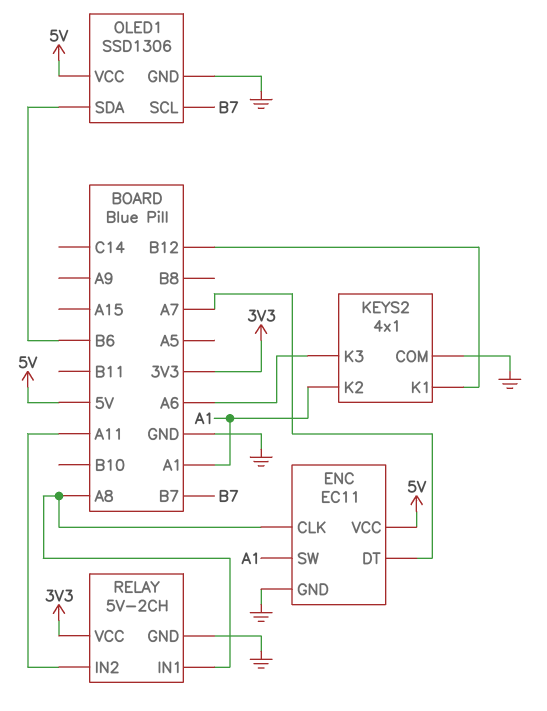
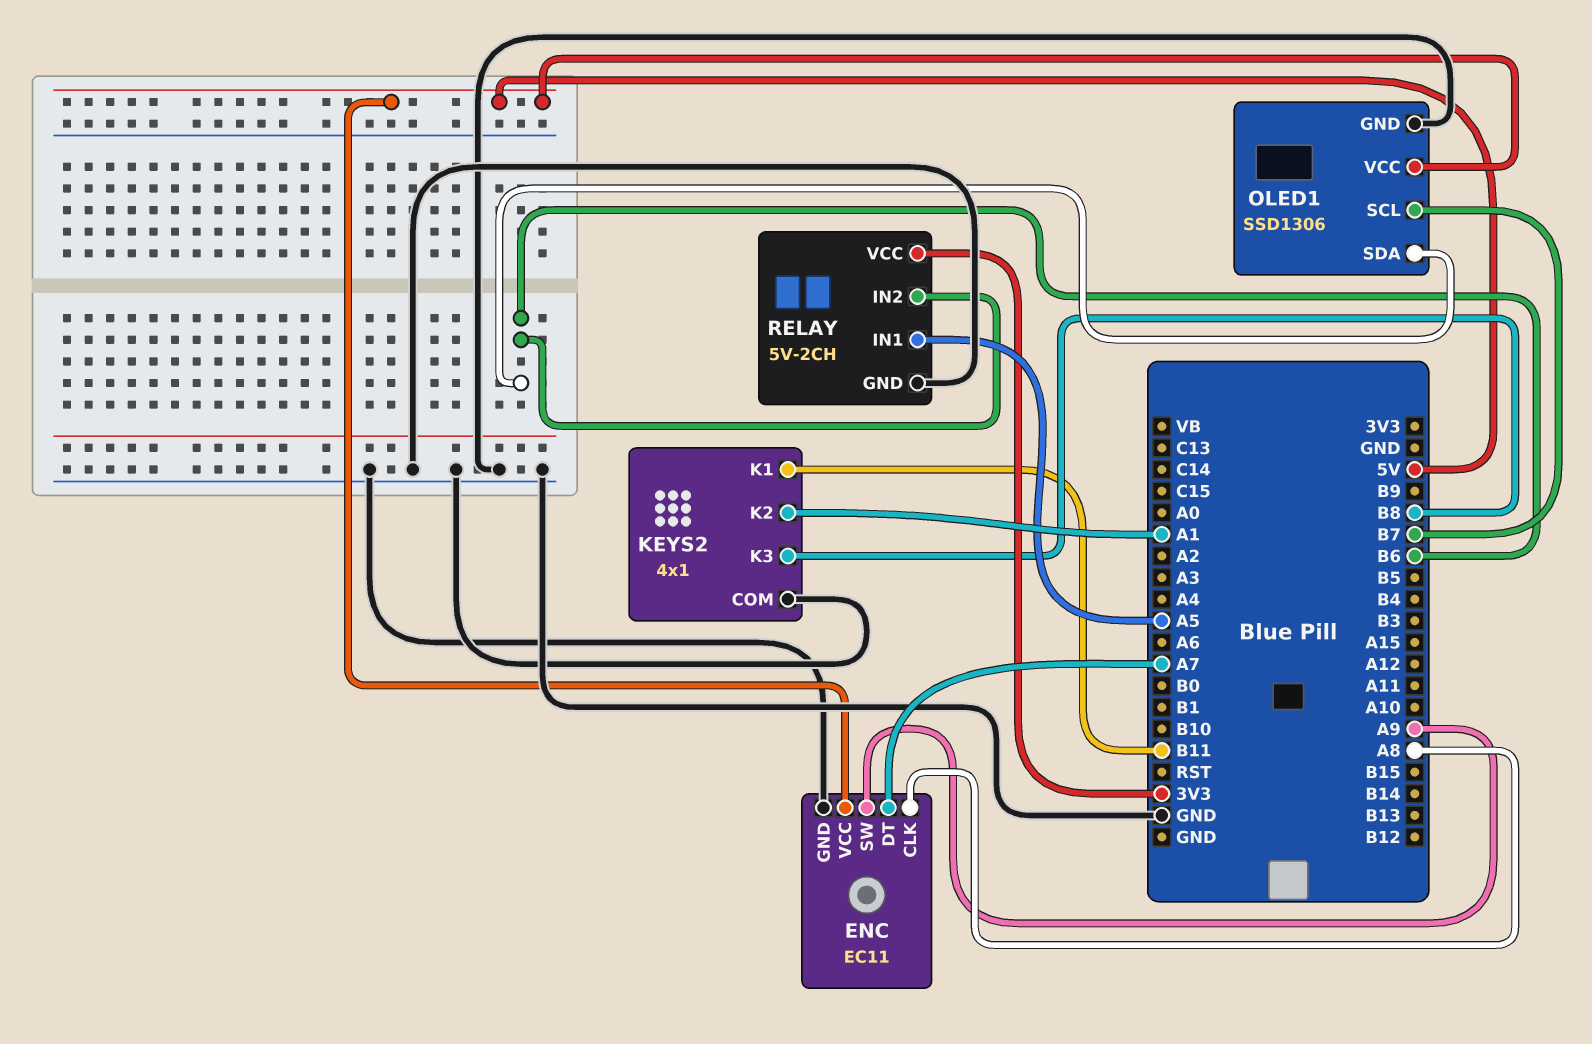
ENC pin SW: A1 -> A9
KEYS2 pin K1: B12 -> B11
KEYS2 pin K3: A6 -> B8
RELAY pin IN1: A8 -> A5
RELAY pin IN2: A11 -> B6

